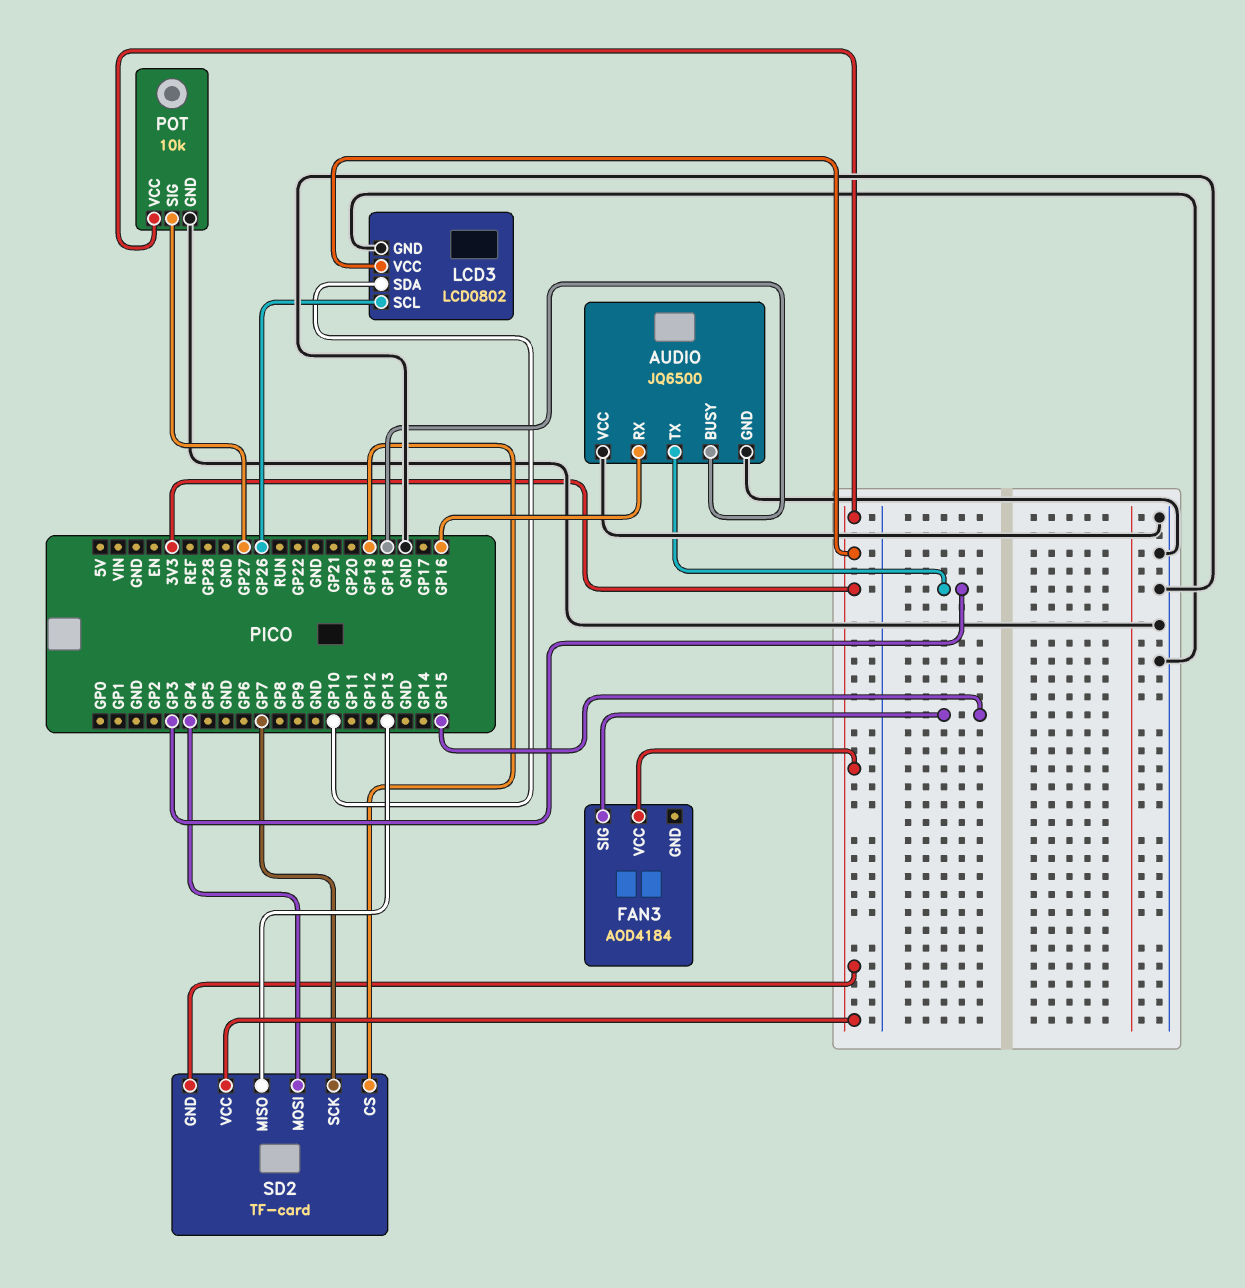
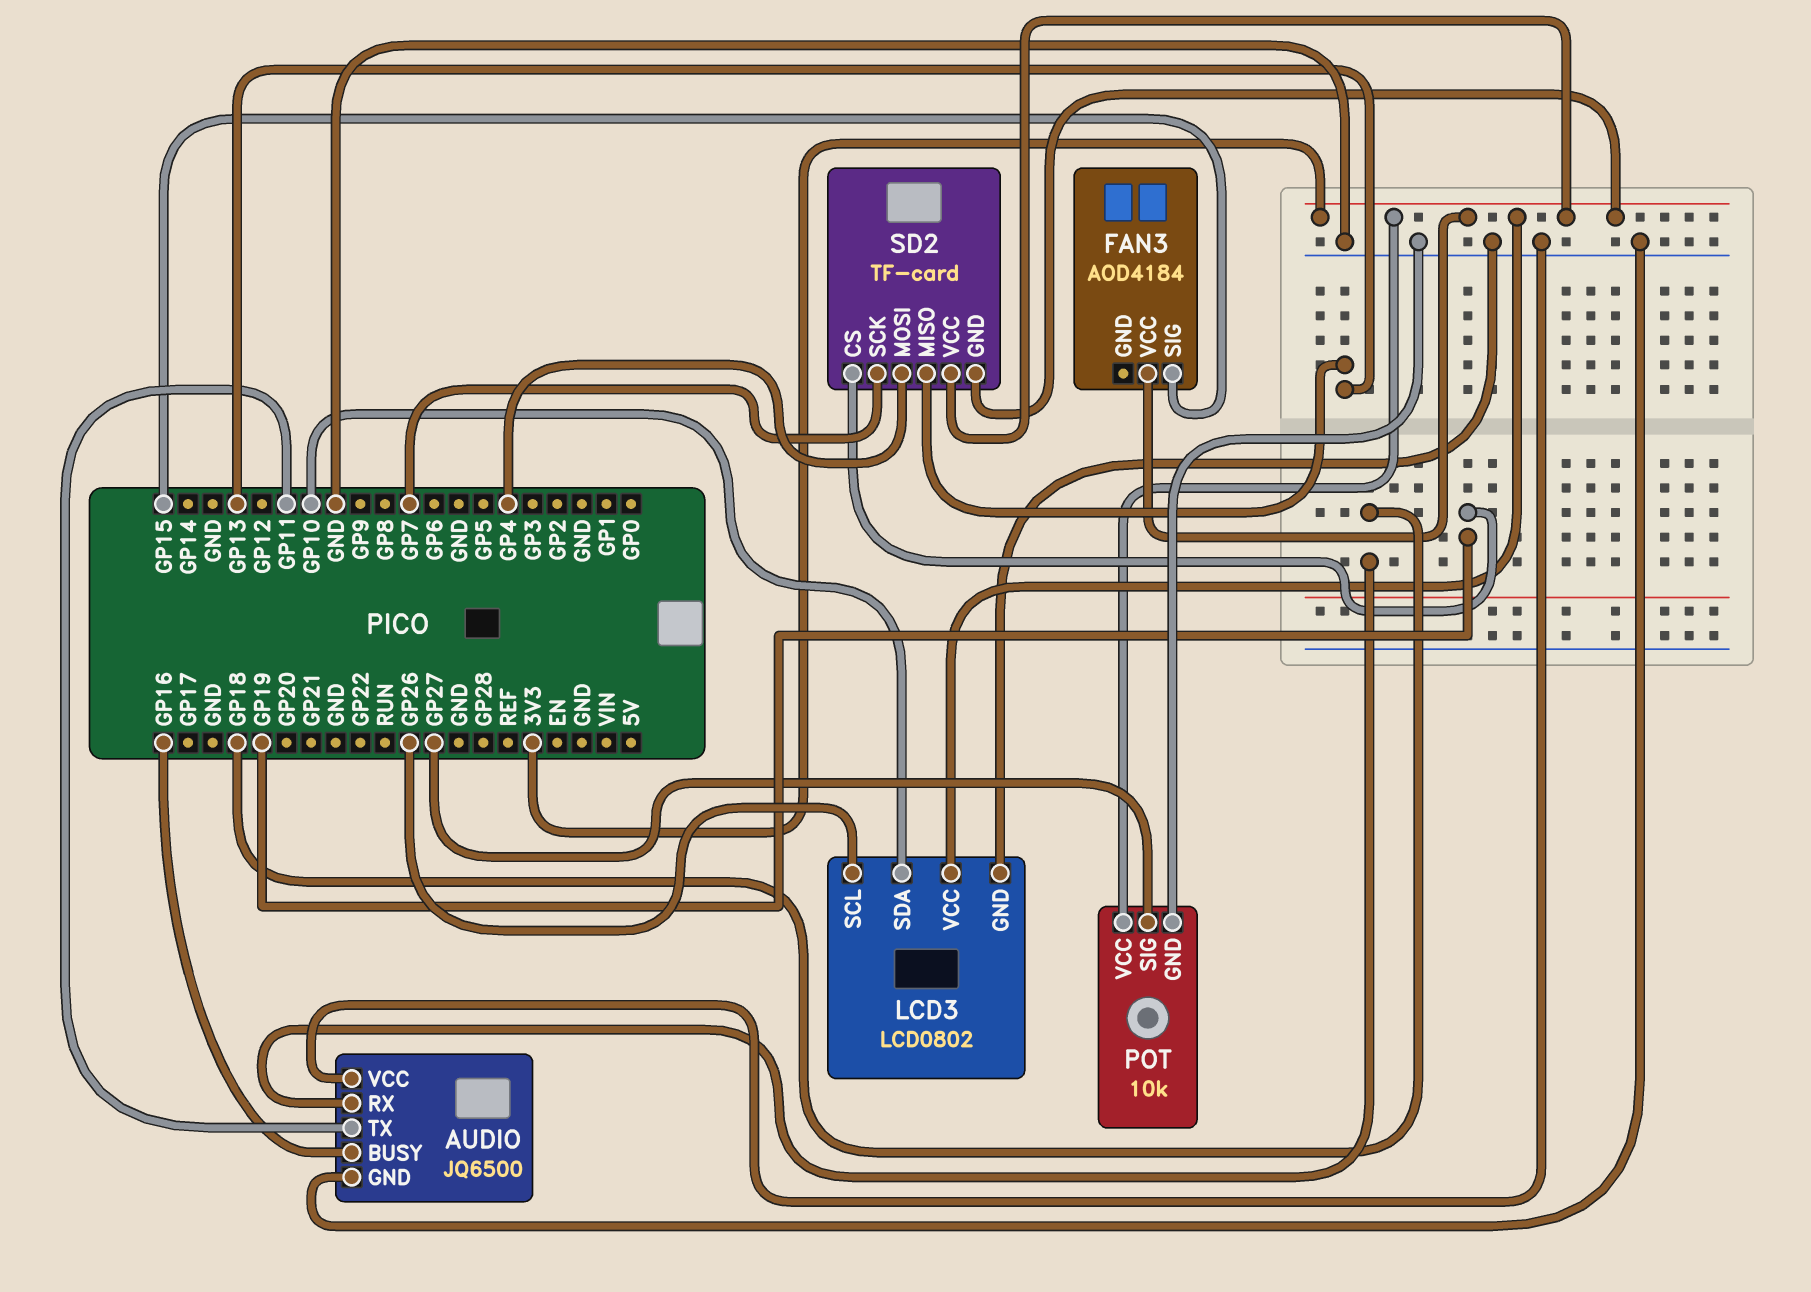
AUDIO pin BUSY: GP18 -> GP16
AUDIO pin RX: GP16 -> GP18
AUDIO pin TX: GP3 -> GP11

